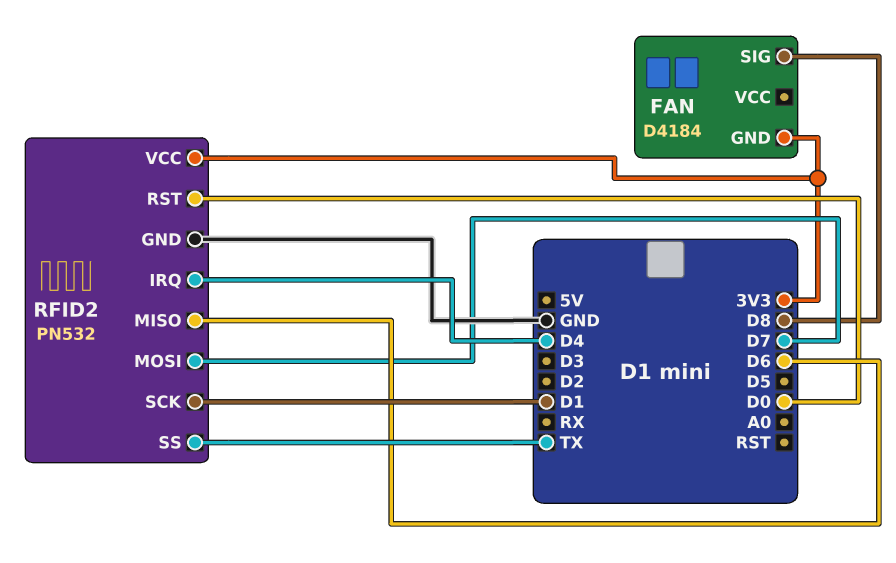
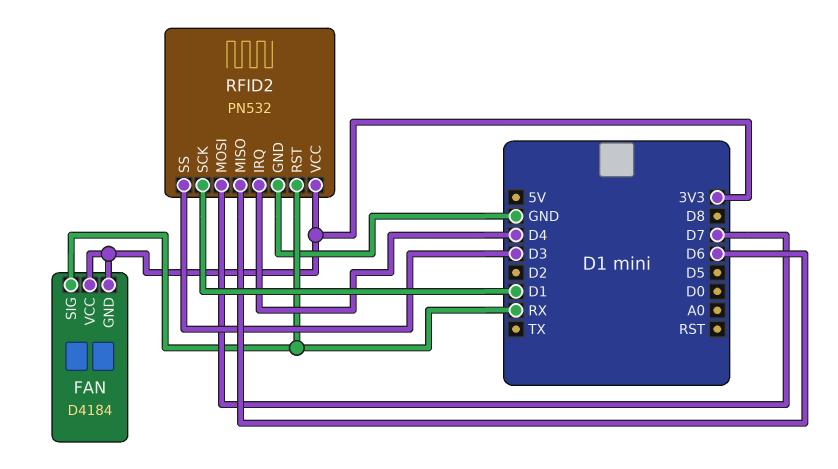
FAN pin SIG: D8 -> RX
FAN pin VCC: none -> 3V3
RFID2 pin RST: D0 -> RX
RFID2 pin SS: TX -> D3

